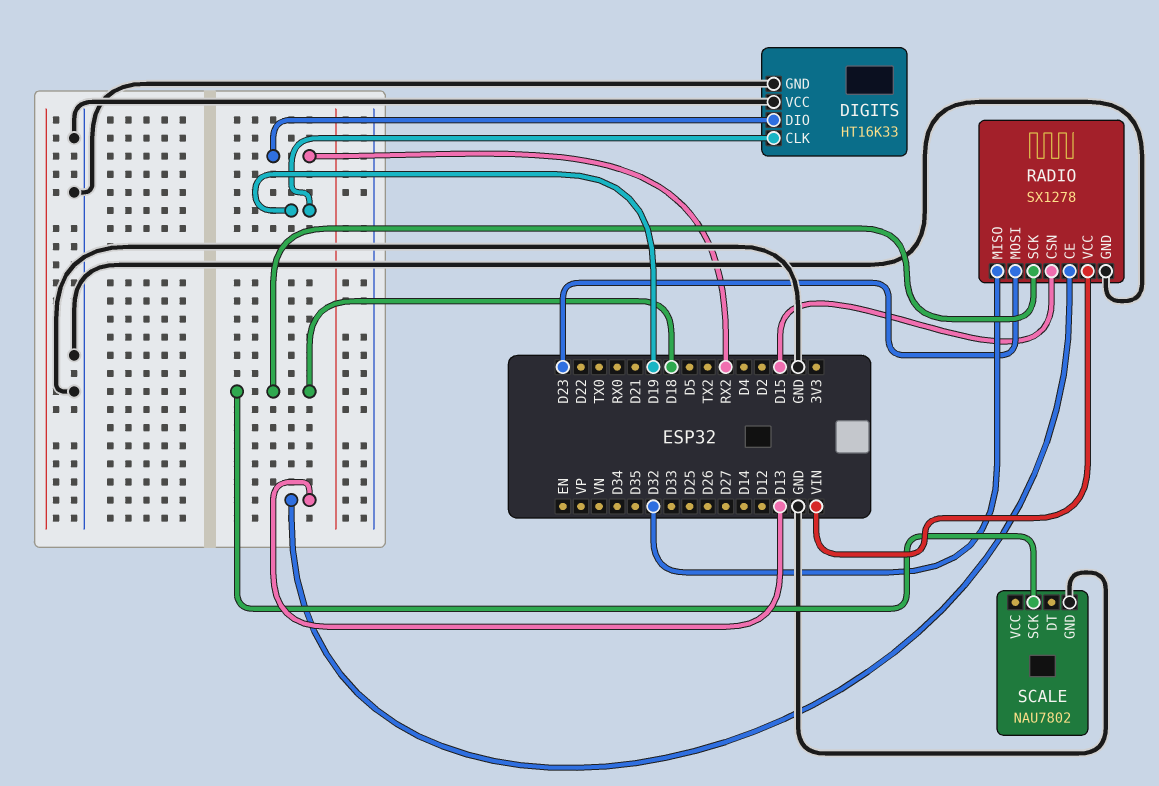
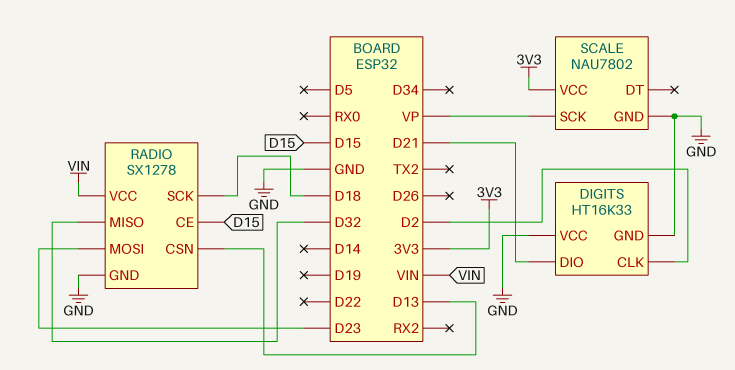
DIGITS pin CLK: D19 -> D2
DIGITS pin DIO: RX2 -> D21
RADIO pin CE: D13 -> D15
RADIO pin CSN: D15 -> D13
SCALE pin SCK: D18 -> VP
SCALE pin VCC: none -> 3V3

